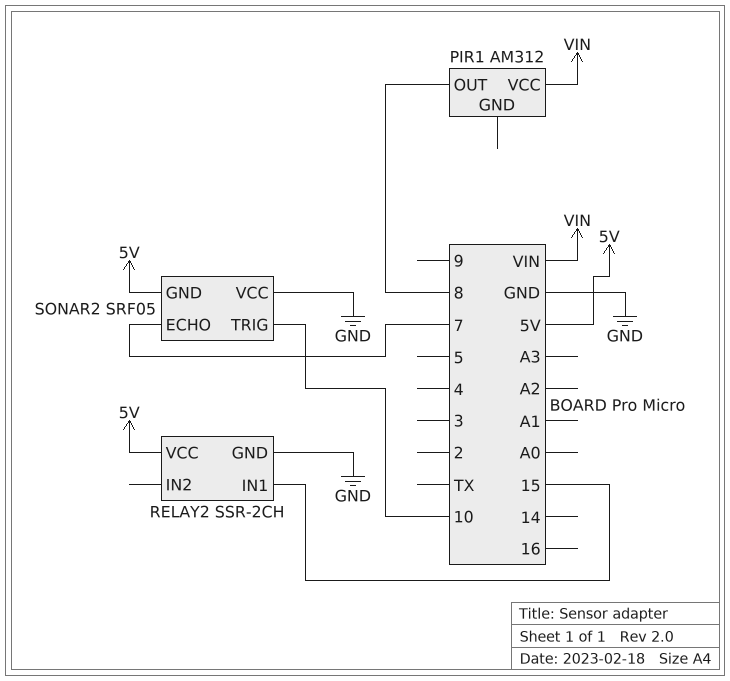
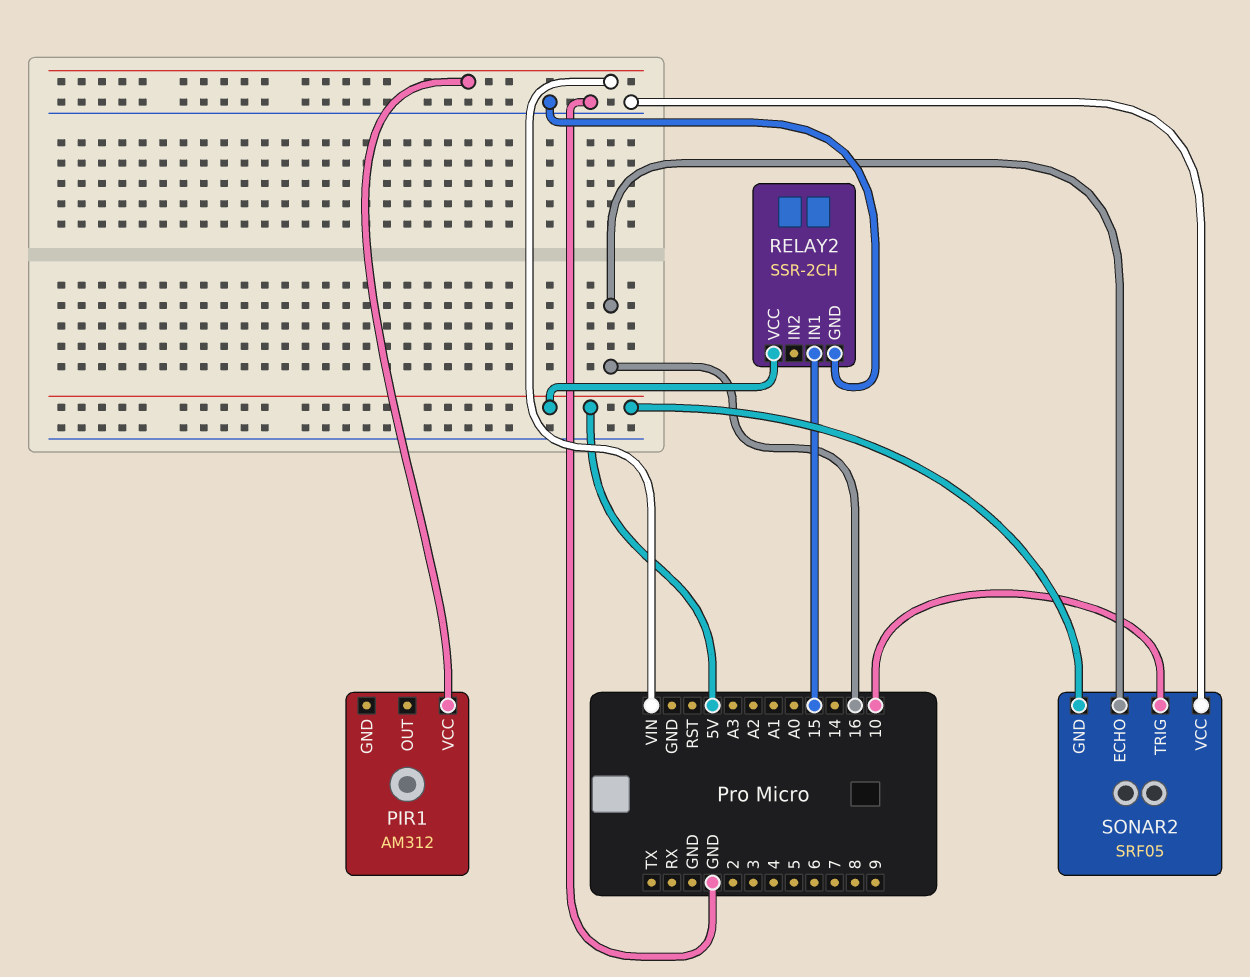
PIR1 pin OUT: 8 -> none
SONAR2 pin ECHO: 7 -> 16

